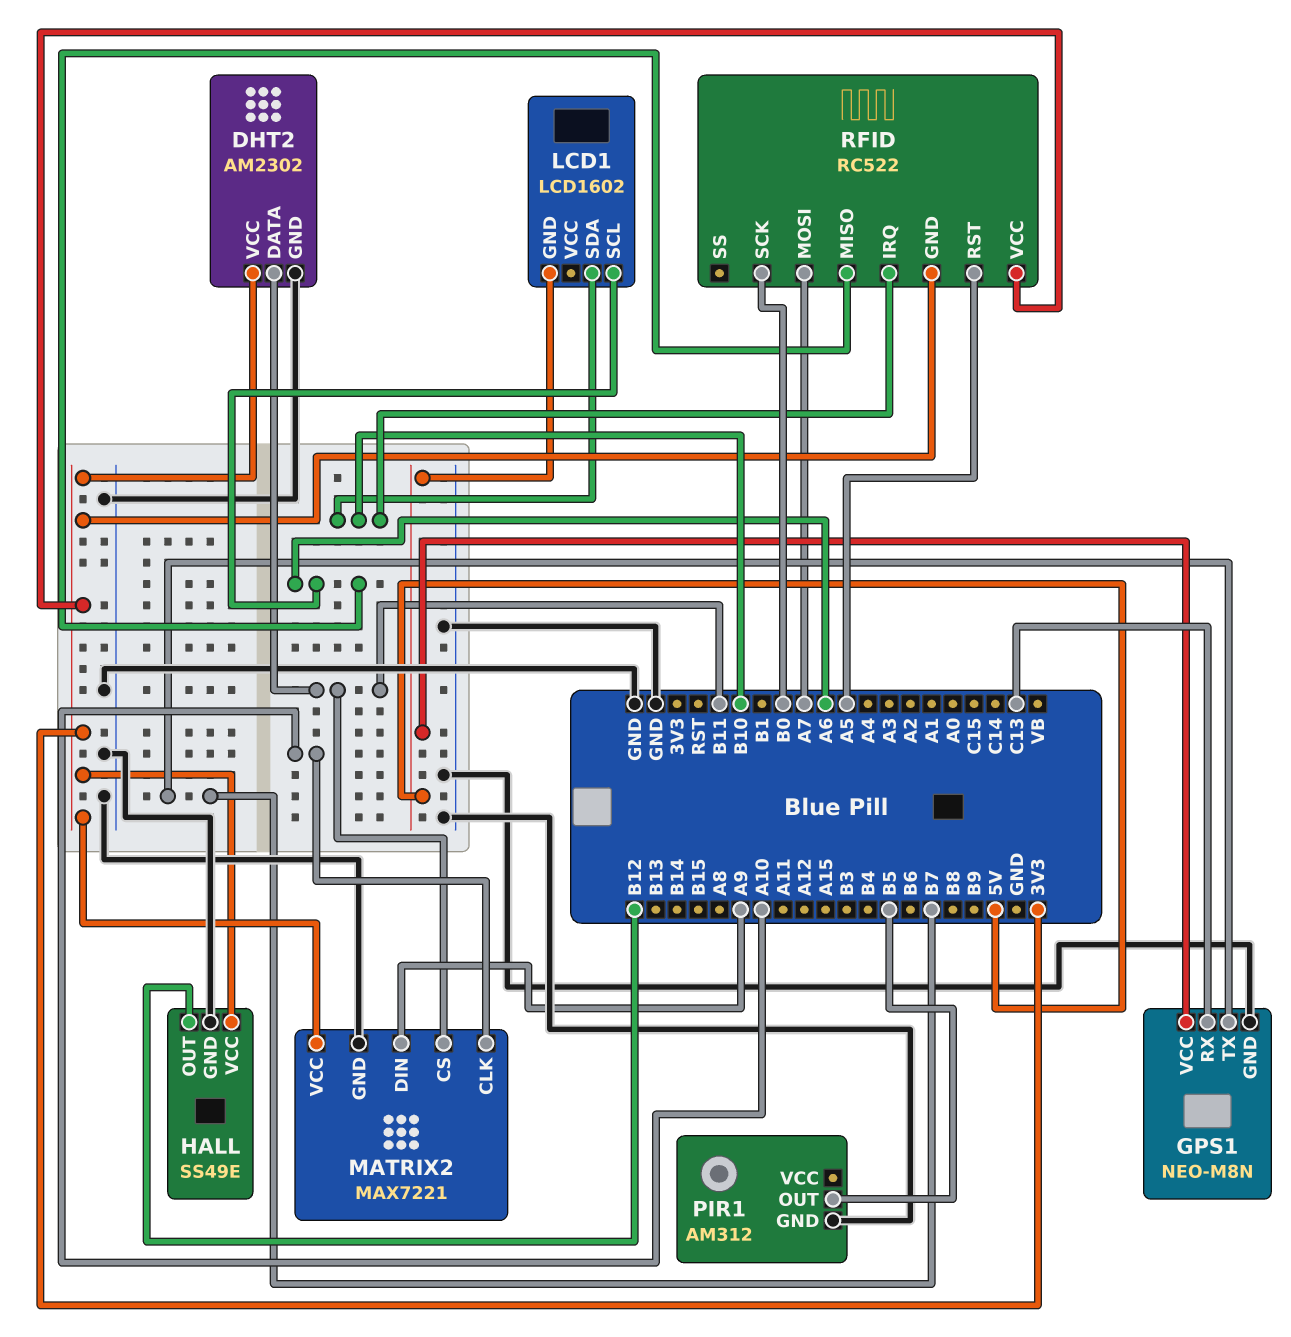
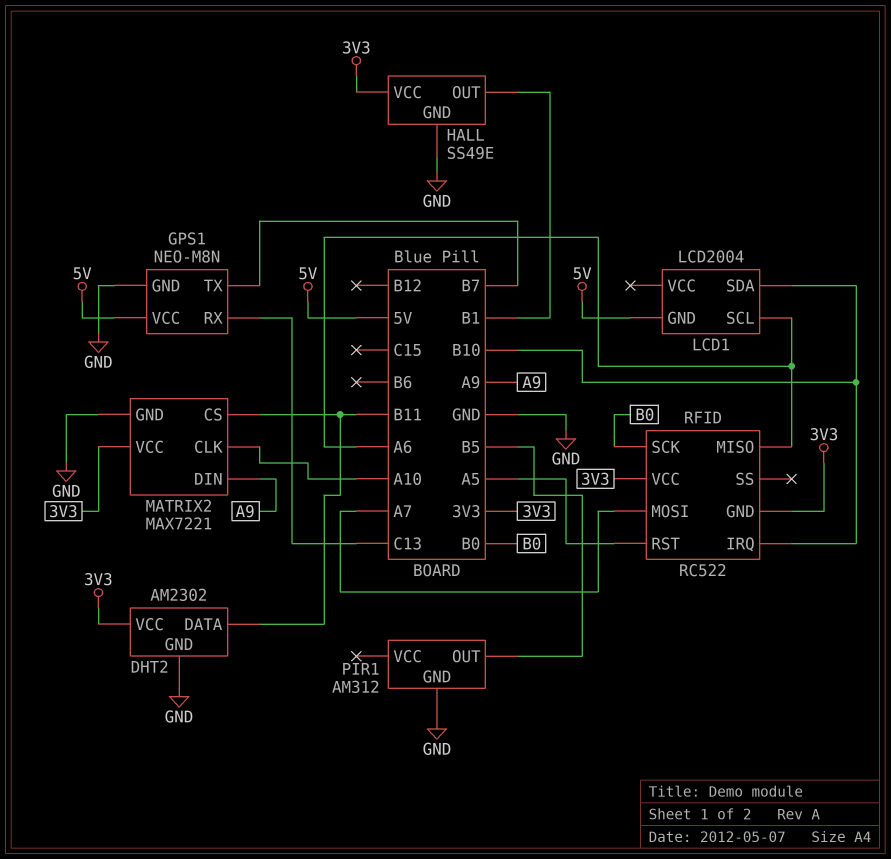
HALL pin OUT: B12 -> B1
LCD1: LCD1602 -> LCD2004

